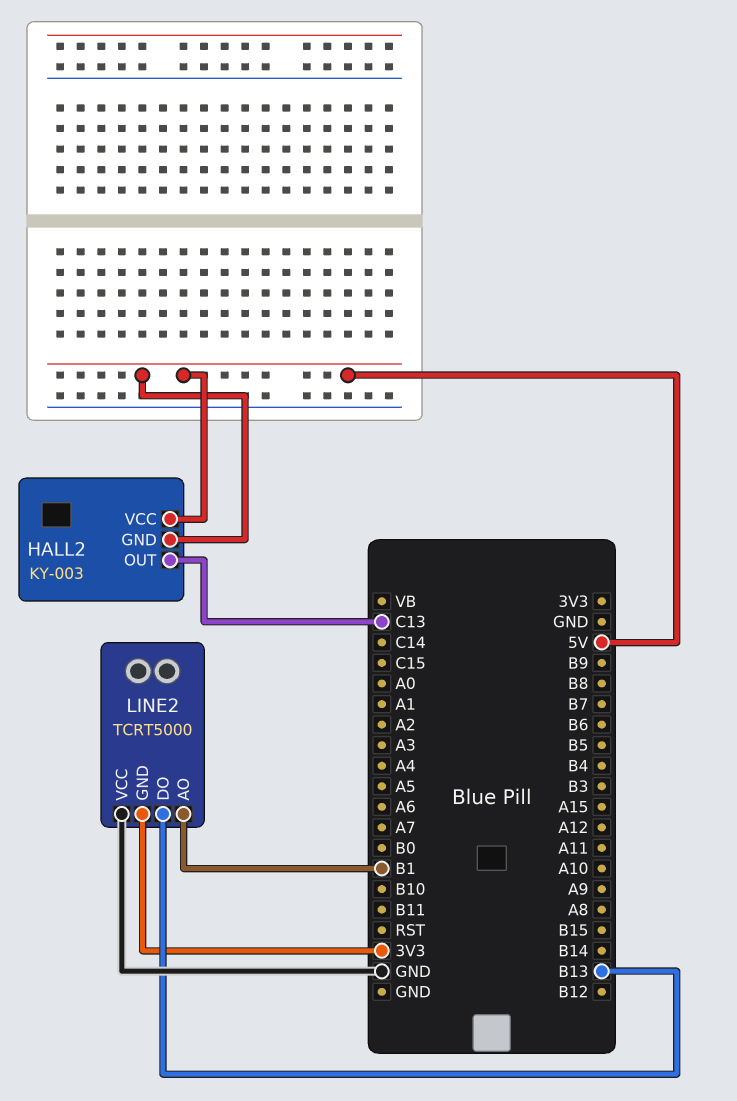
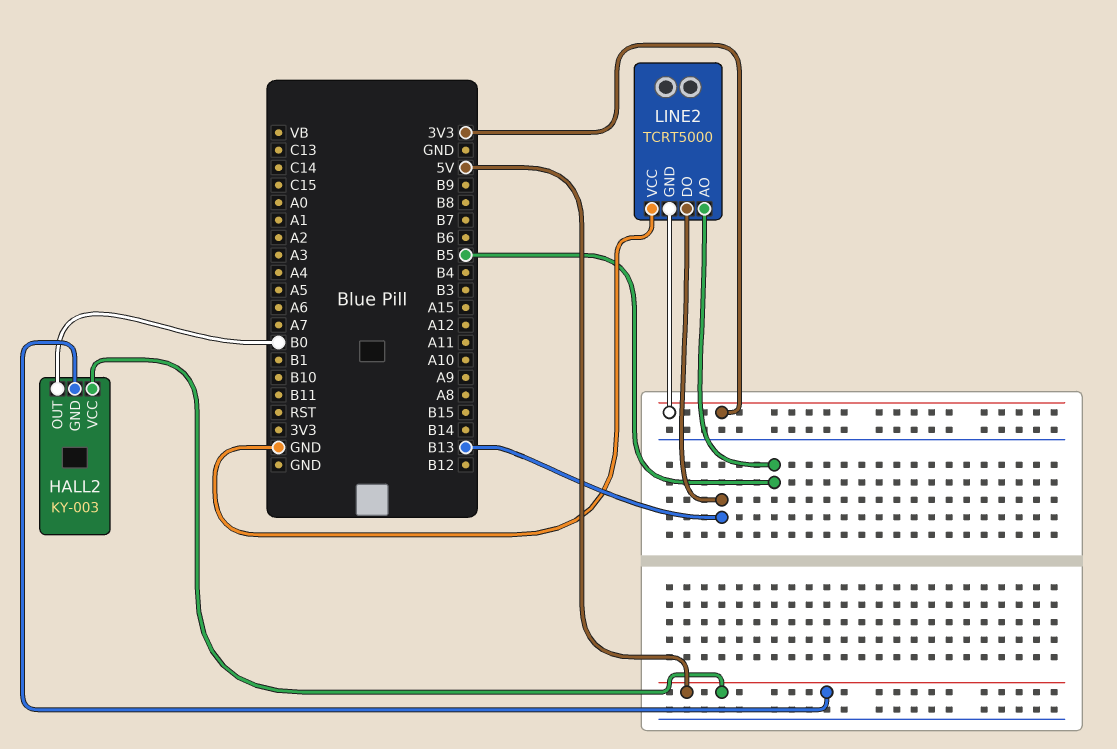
HALL2 pin OUT: C13 -> B0
LINE2 pin AO: B1 -> B5

